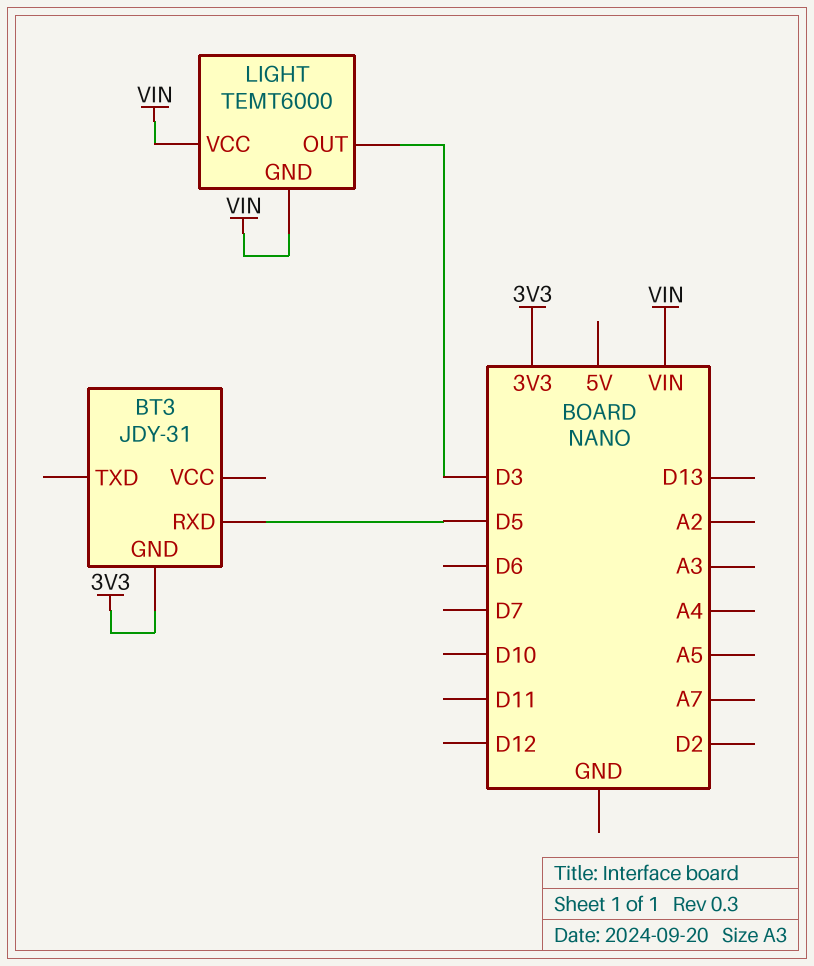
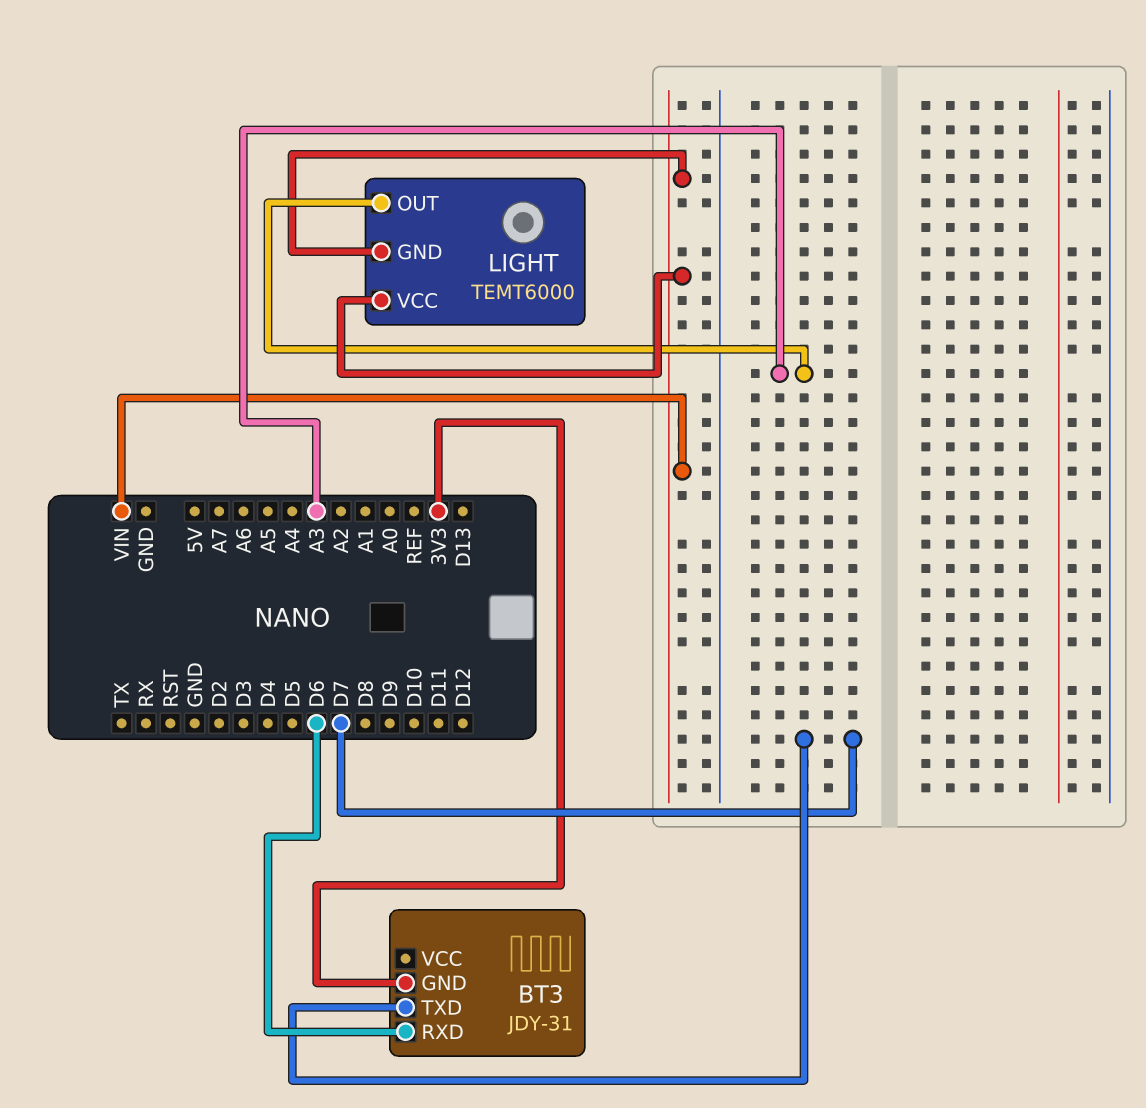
BT3 pin RXD: D5 -> D6
BT3 pin TXD: none -> D7
LIGHT pin OUT: D3 -> A3

